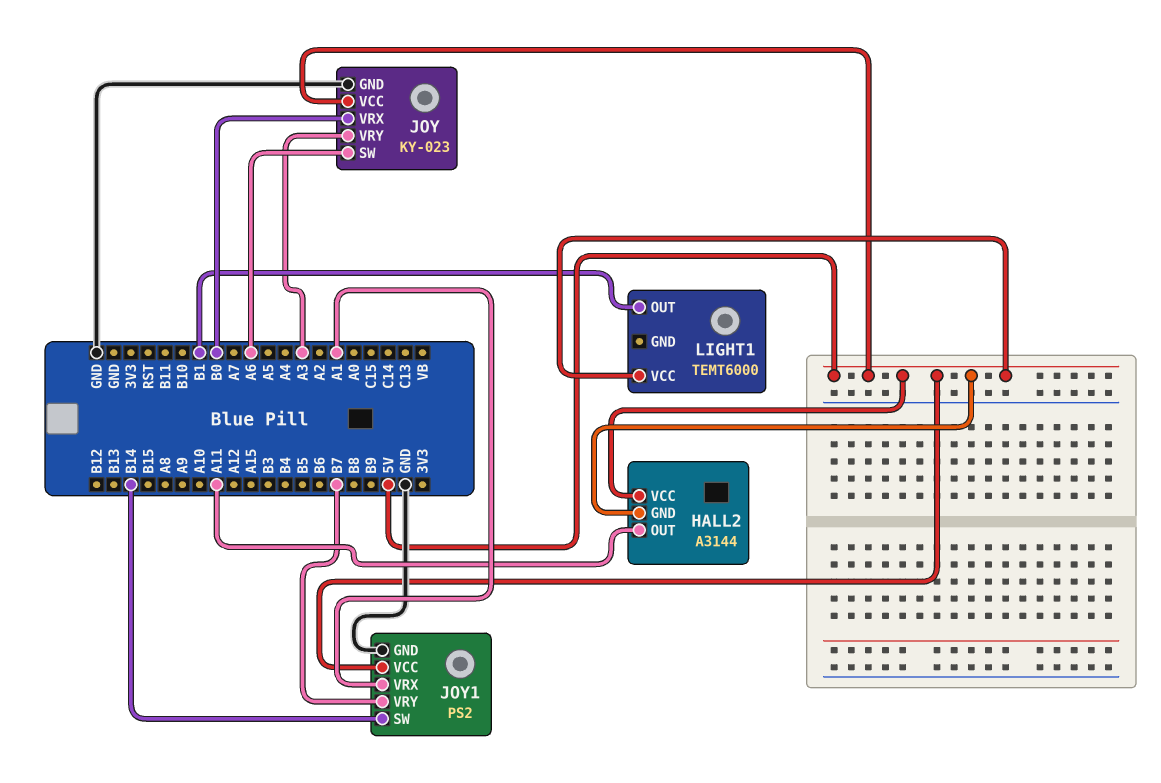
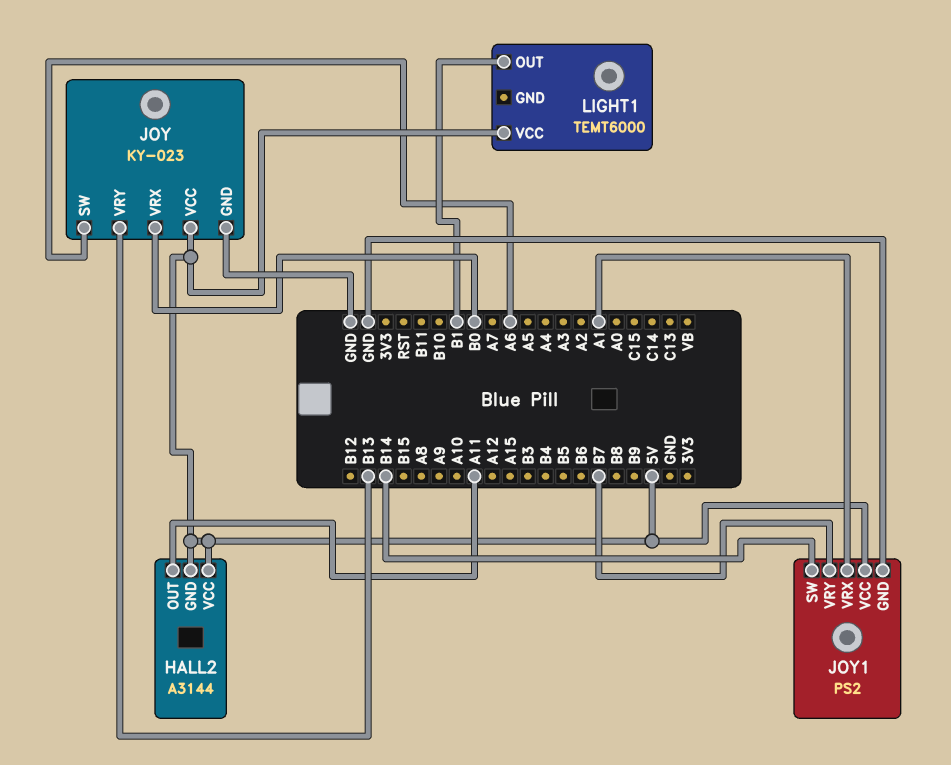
JOY pin VRY: A3 -> B13

